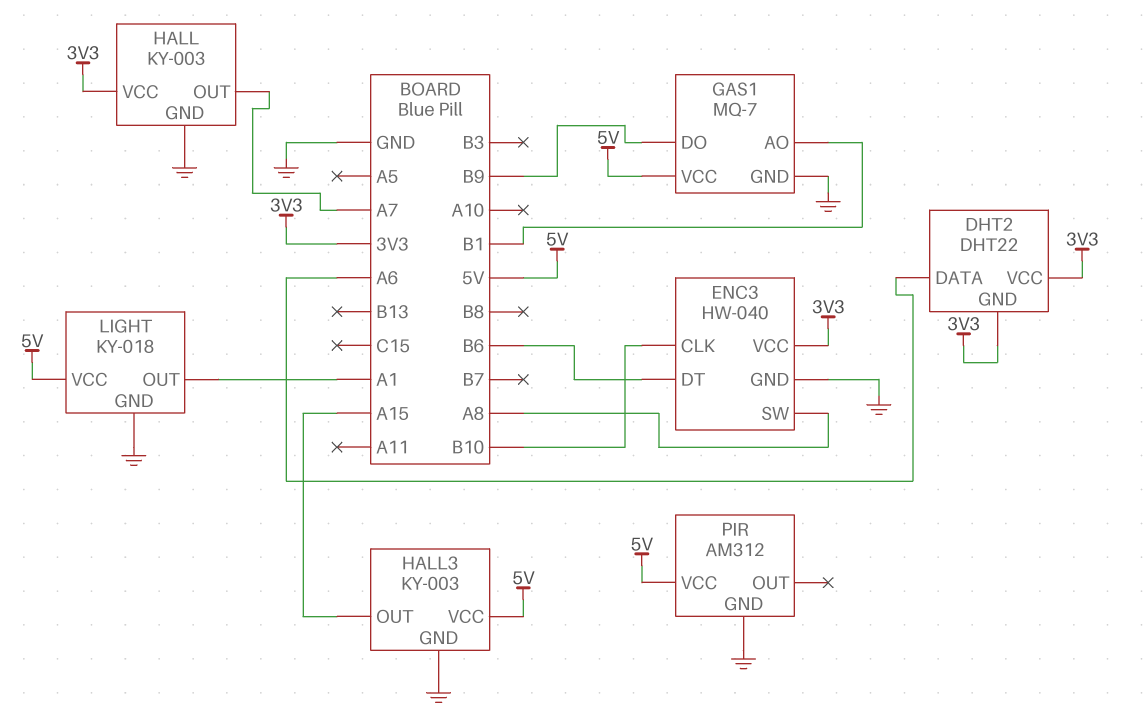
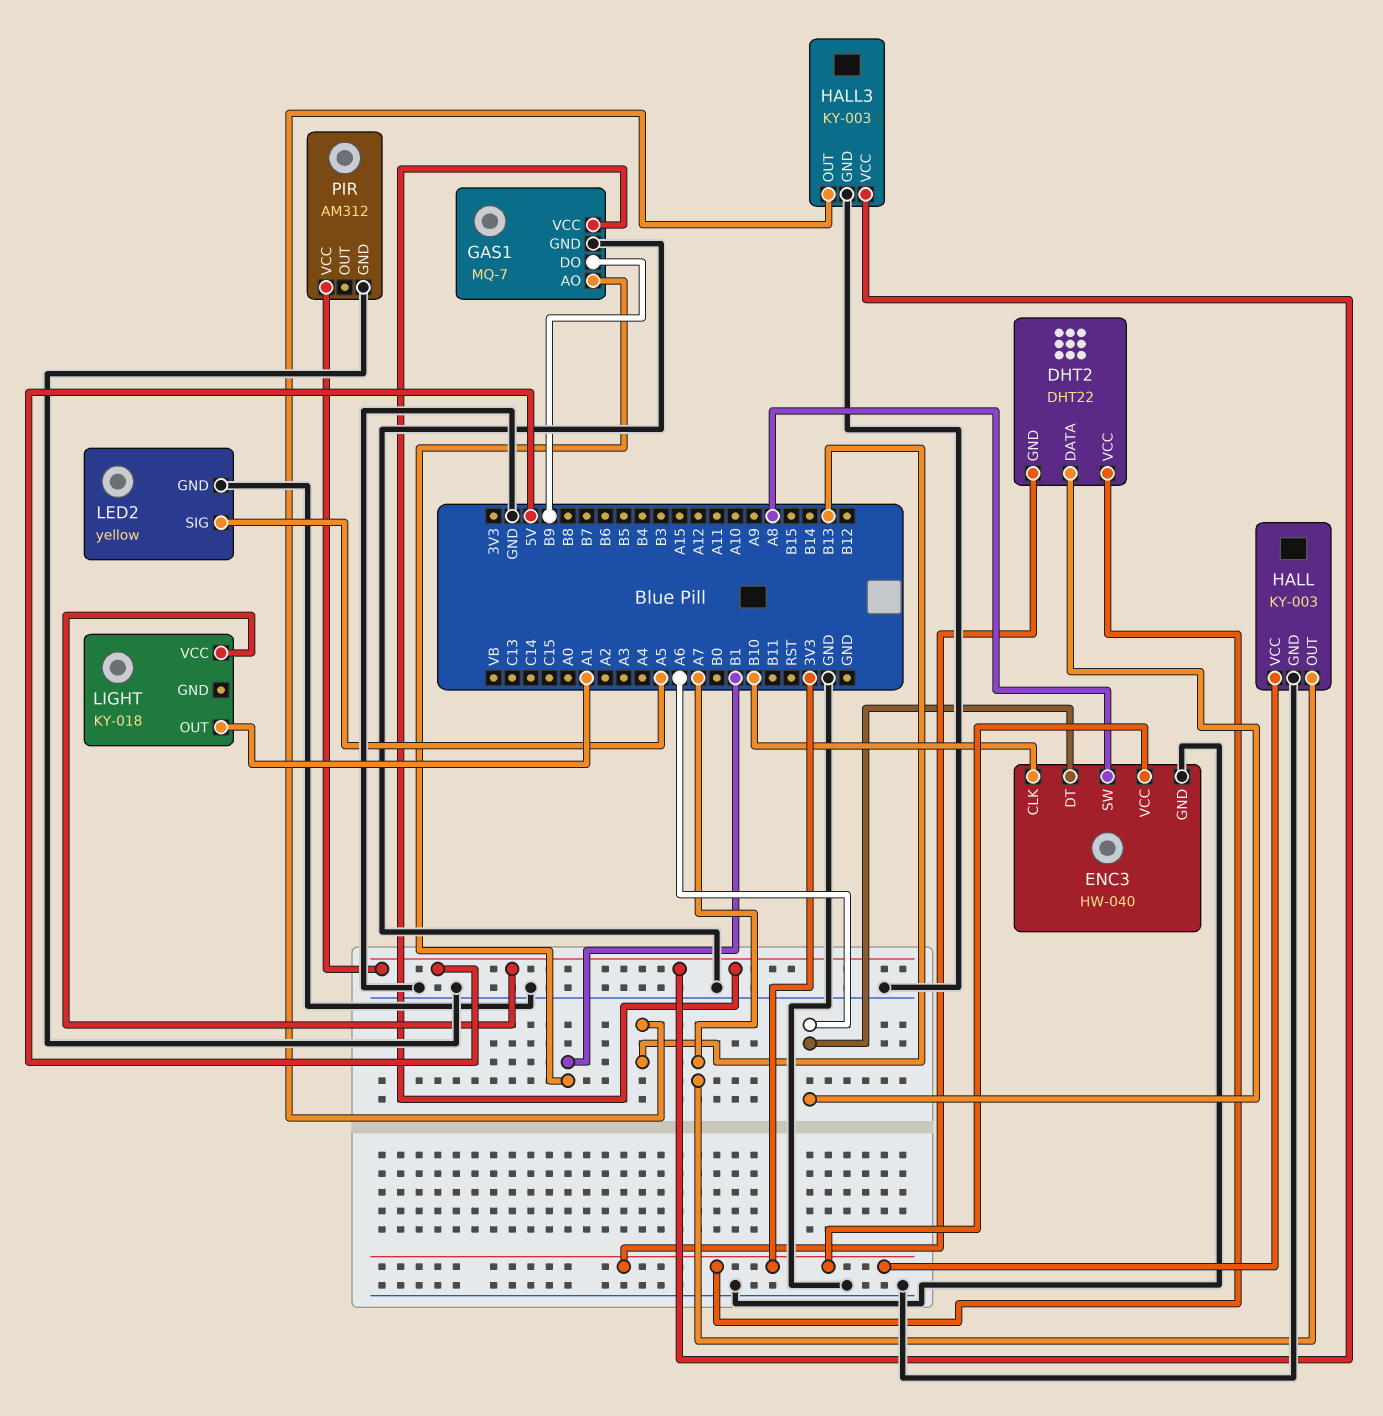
ENC3 pin DT: B6 -> A6
HALL3 pin OUT: A15 -> B13
LED2: none -> yellow
LED2 pin GND: none -> GND
LED2 pin SIG: none -> A5
LIGHT pin GND: GND -> none

